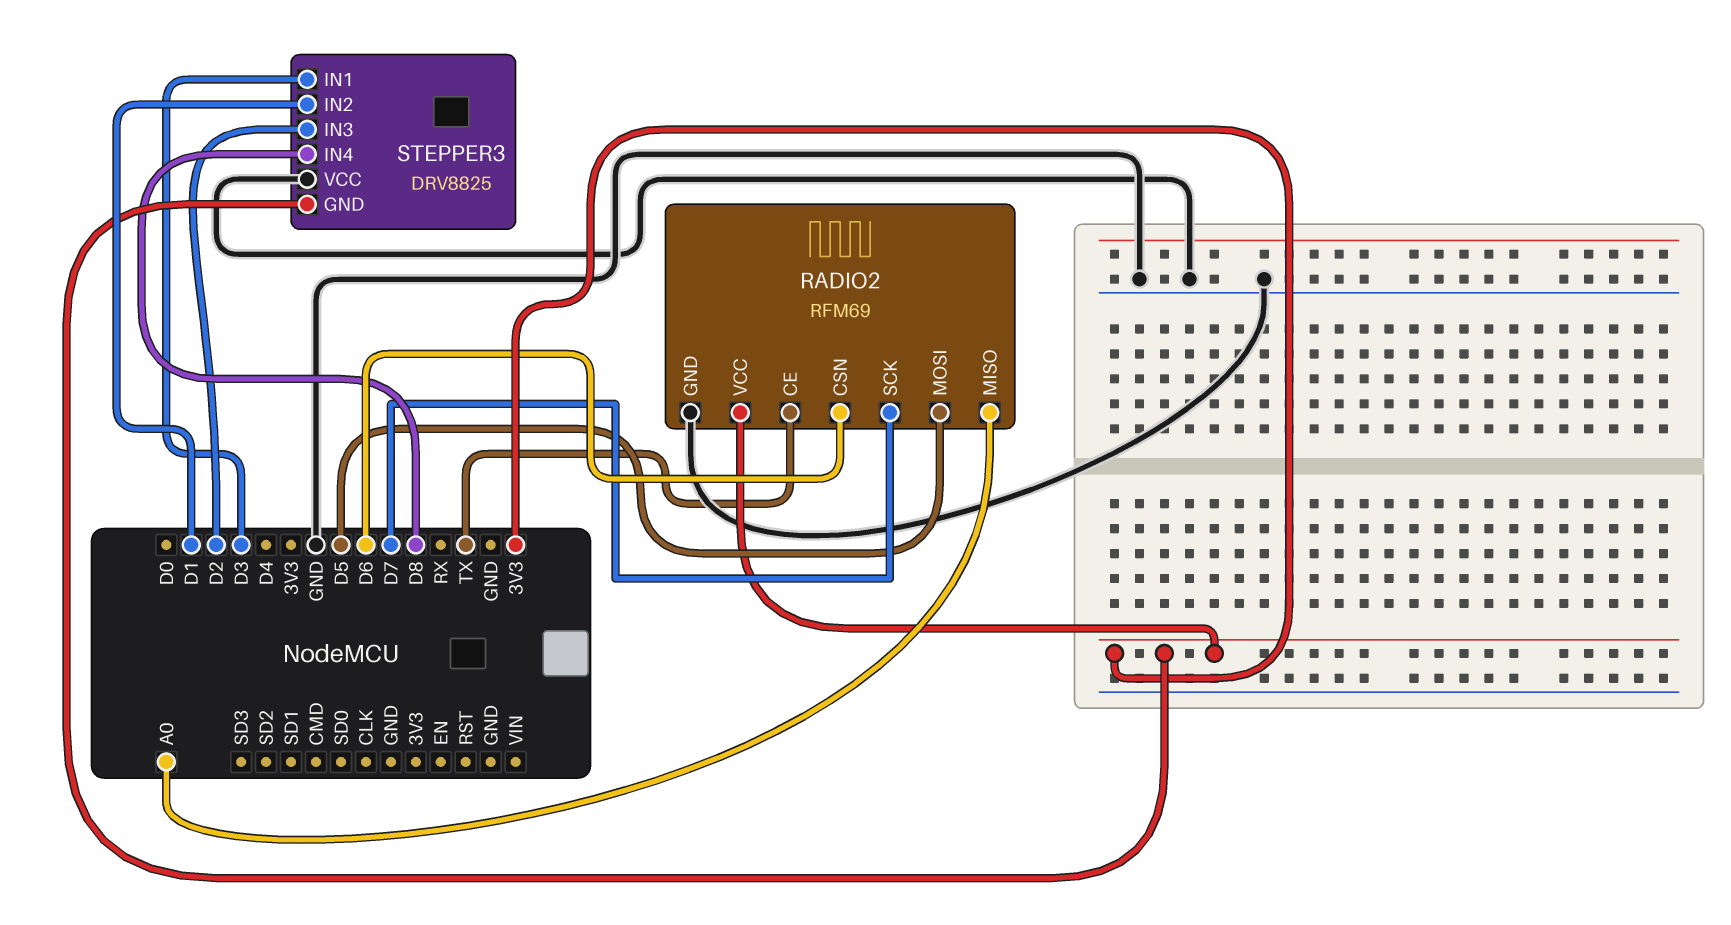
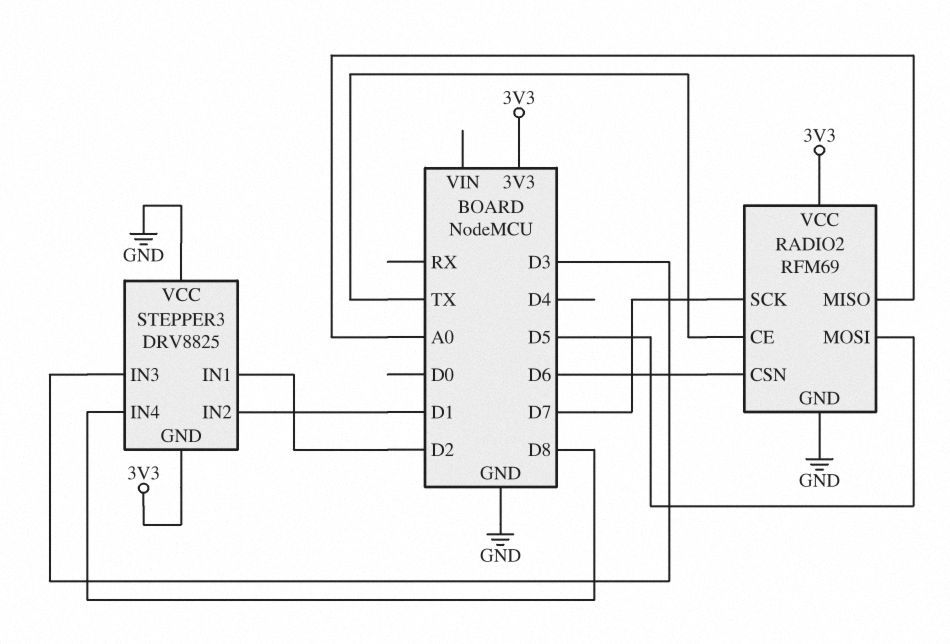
STEPPER3 pin IN1: D3 -> D2
STEPPER3 pin IN3: D2 -> D3

